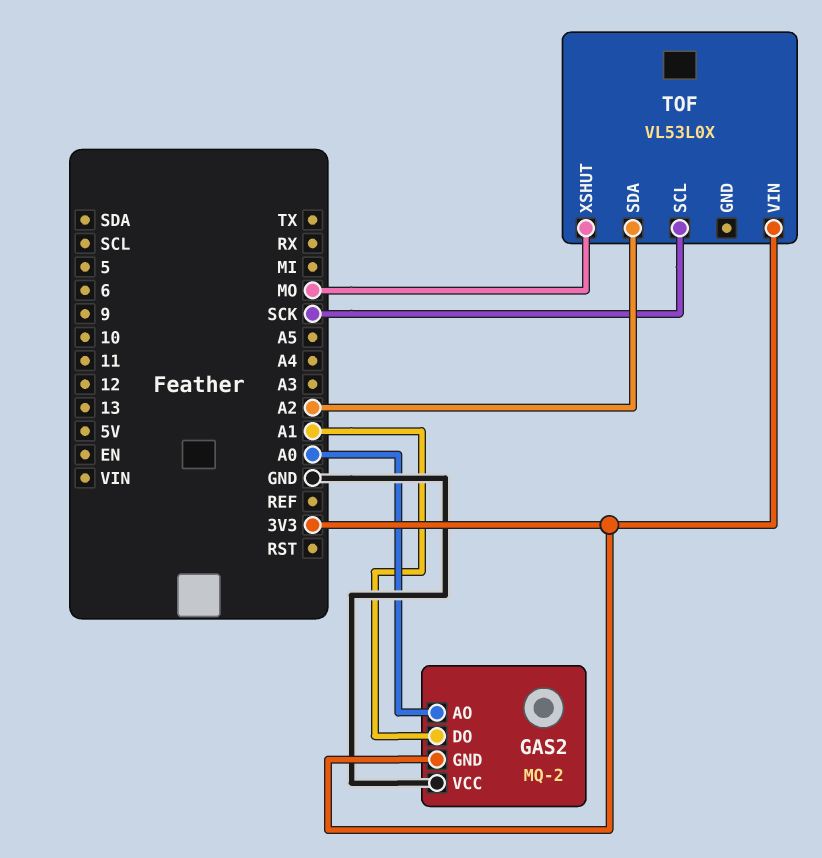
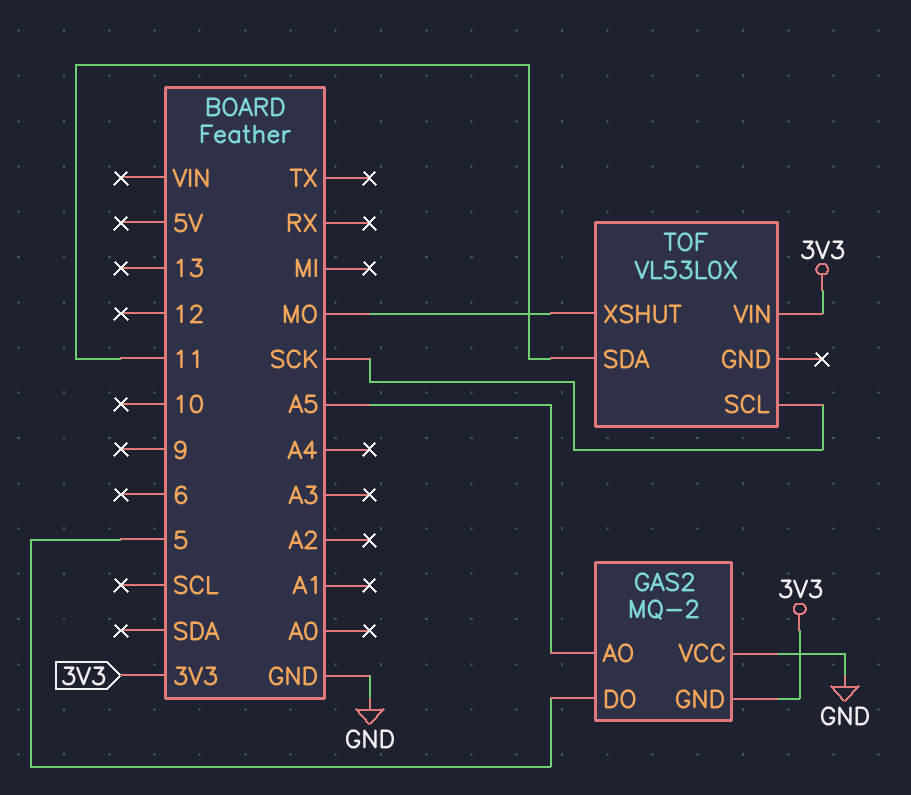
GAS2 pin AO: A0 -> A5
GAS2 pin DO: A1 -> 5
TOF pin SDA: A2 -> 11

